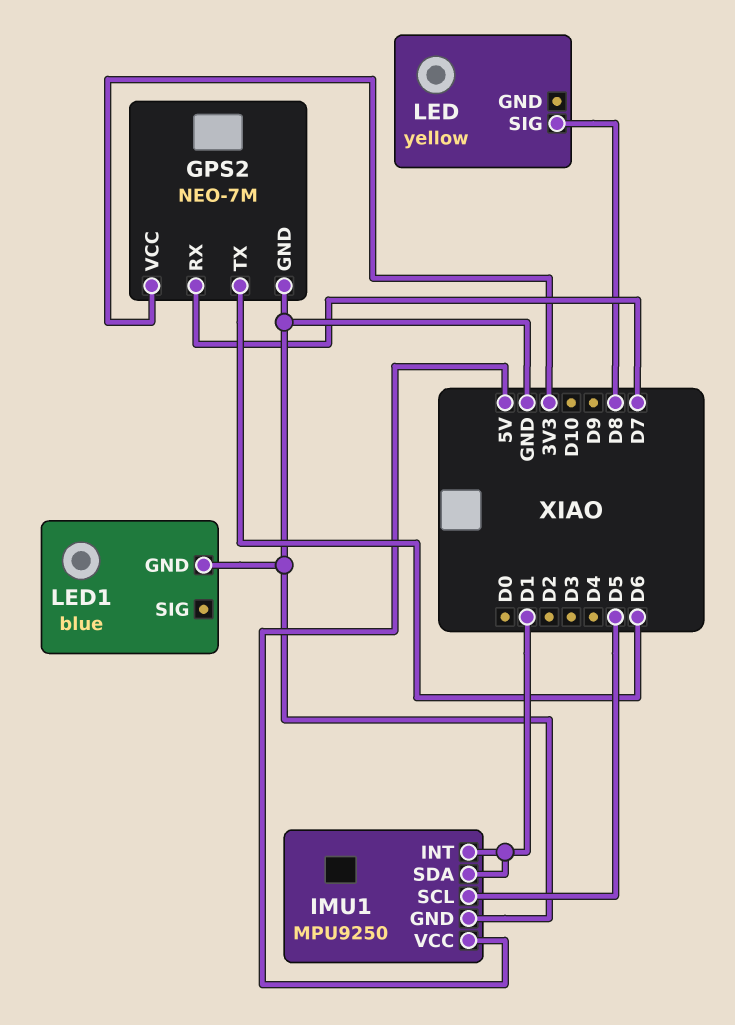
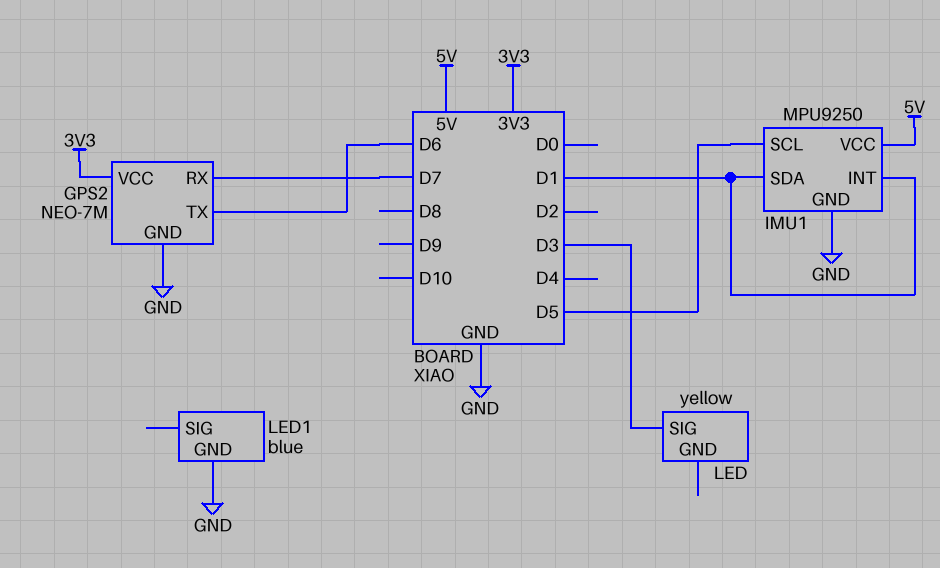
LED pin SIG: D8 -> D3

